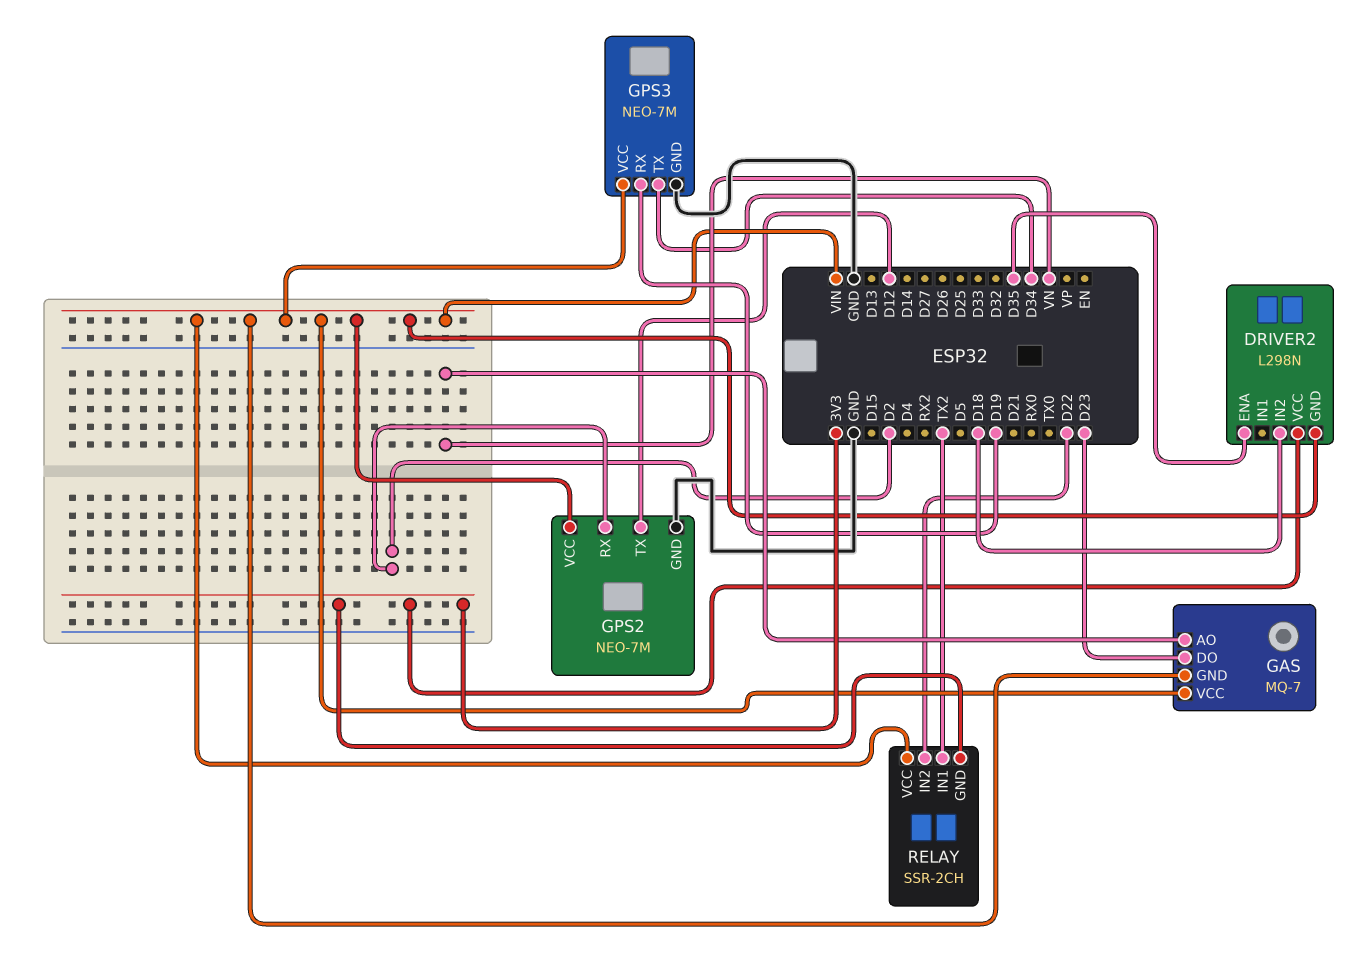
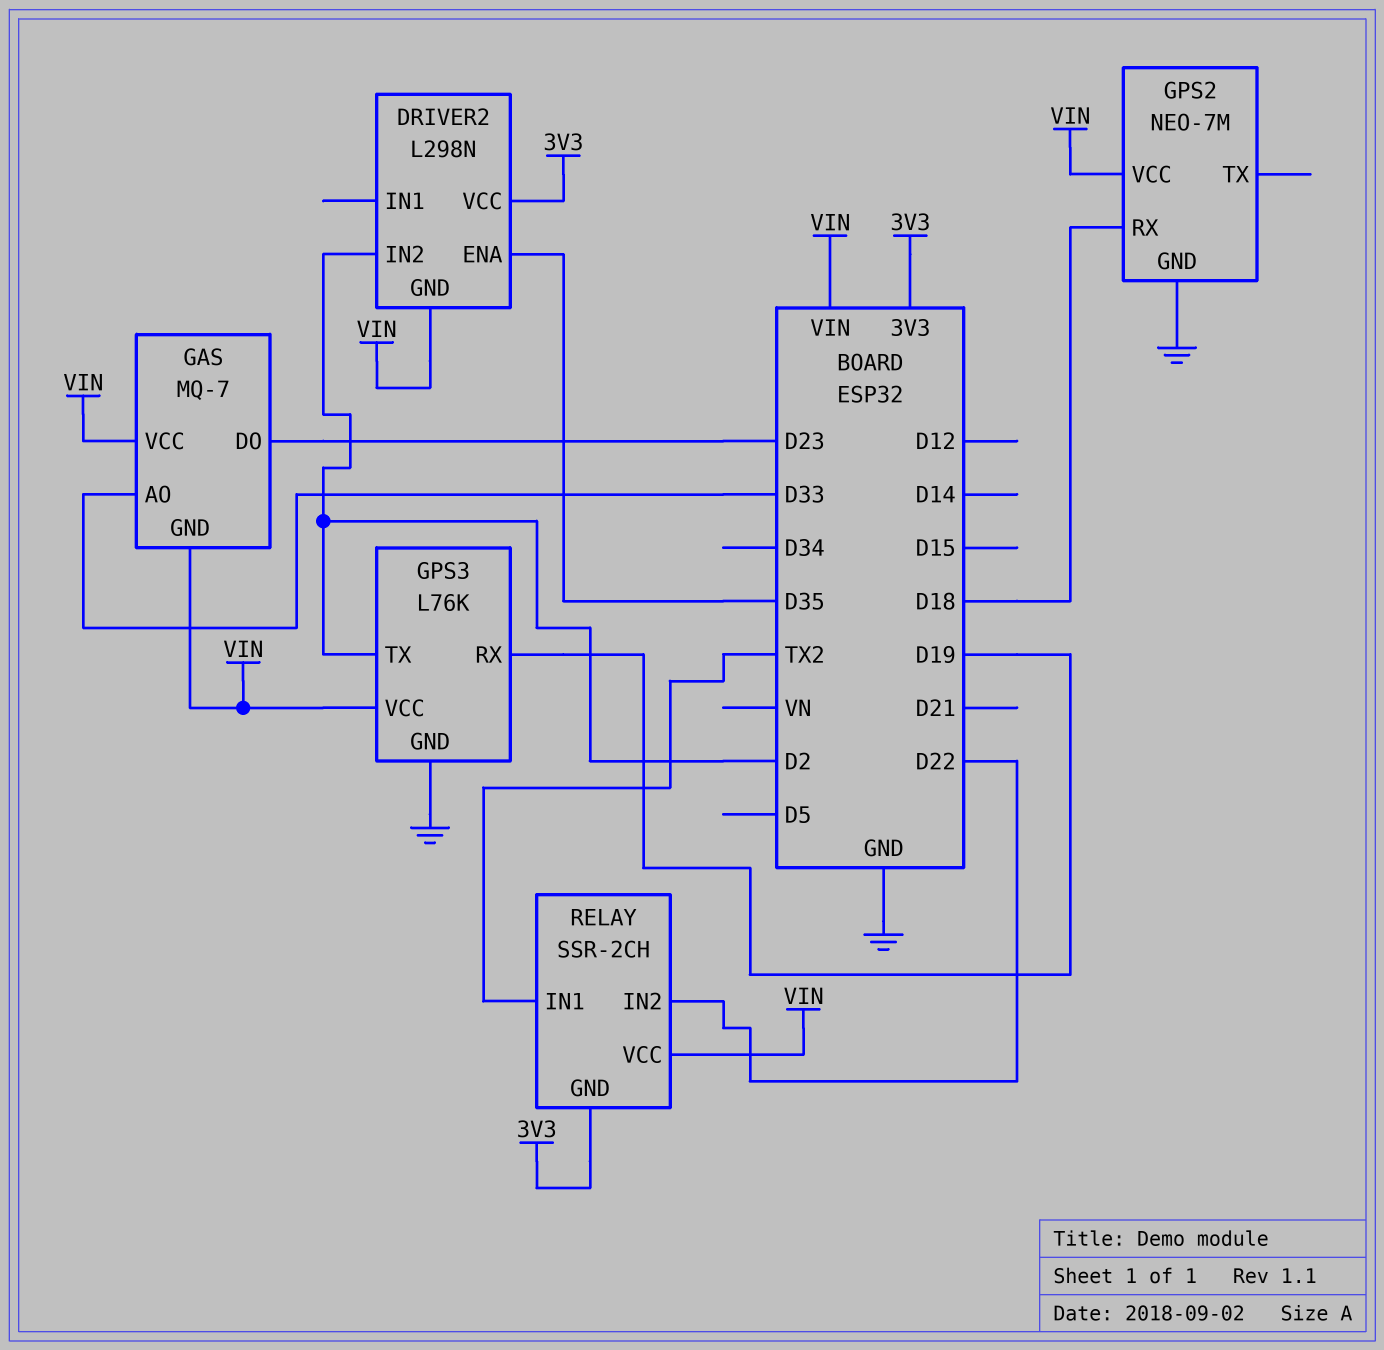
DRIVER2 pin IN2: D18 -> D2
GAS pin AO: VN -> D33
GPS2 pin RX: D2 -> D18
GPS2 pin TX: D12 -> none
GPS3: NEO-7M -> L76K
GPS3 pin TX: D34 -> D2

